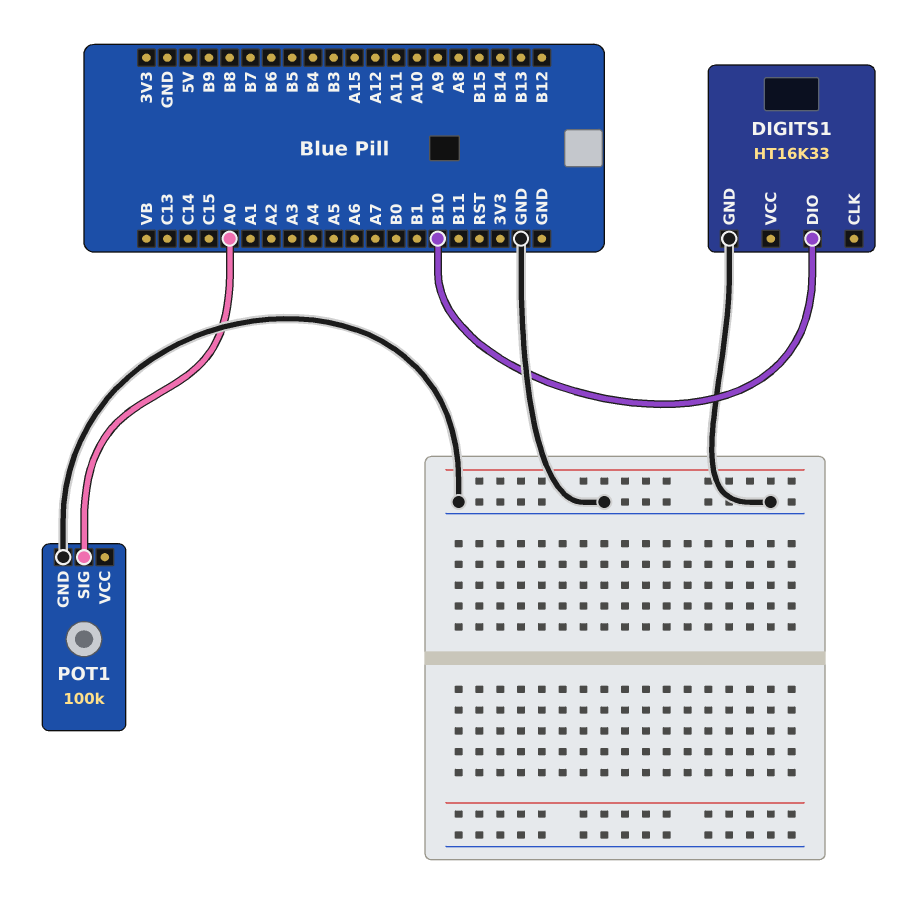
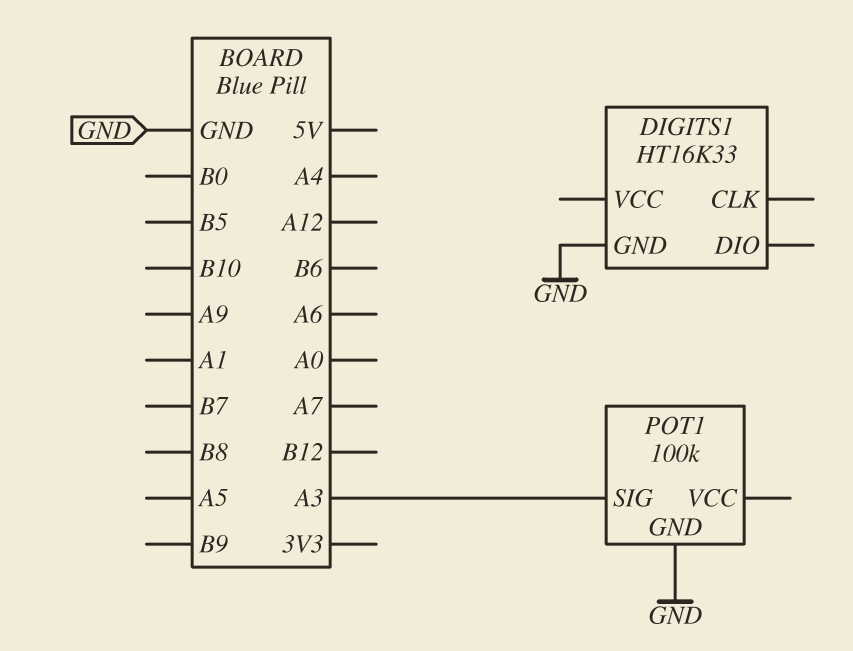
DIGITS1 pin DIO: B10 -> none
POT1 pin SIG: A0 -> A3

